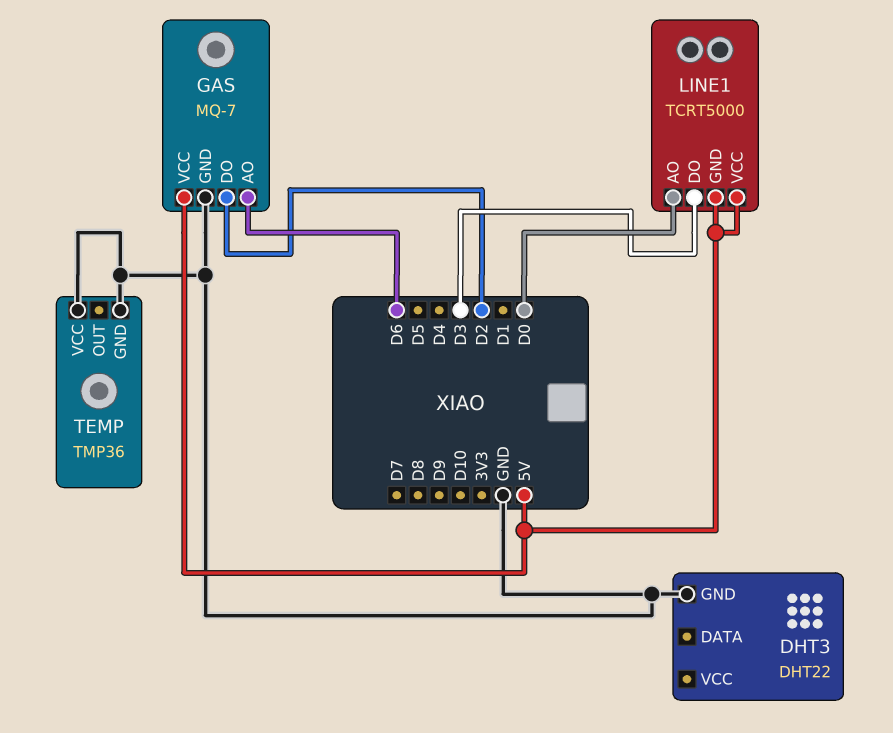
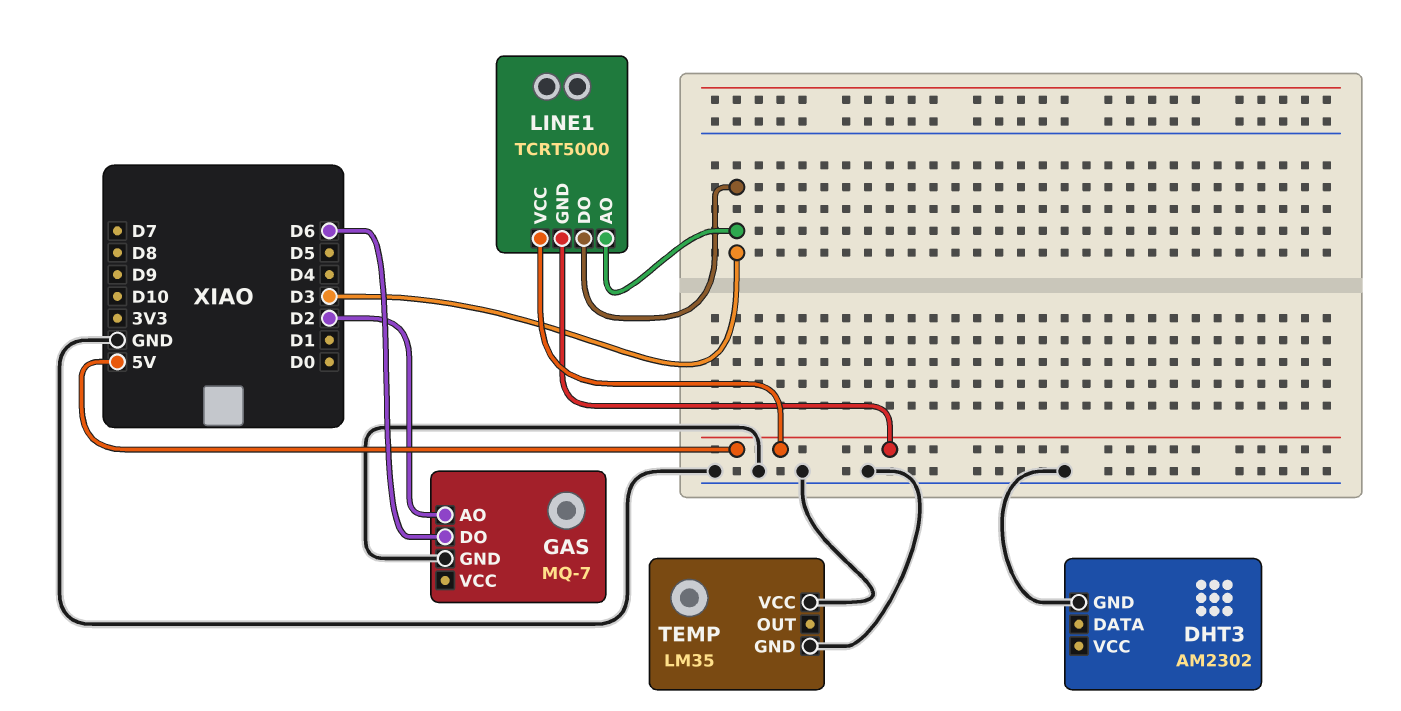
DHT3: DHT22 -> AM2302
GAS pin AO: D6 -> D2
GAS pin DO: D2 -> D6
GAS pin VCC: 5V -> none
LINE1 pin AO: D0 -> D3
TEMP: TMP36 -> LM35

